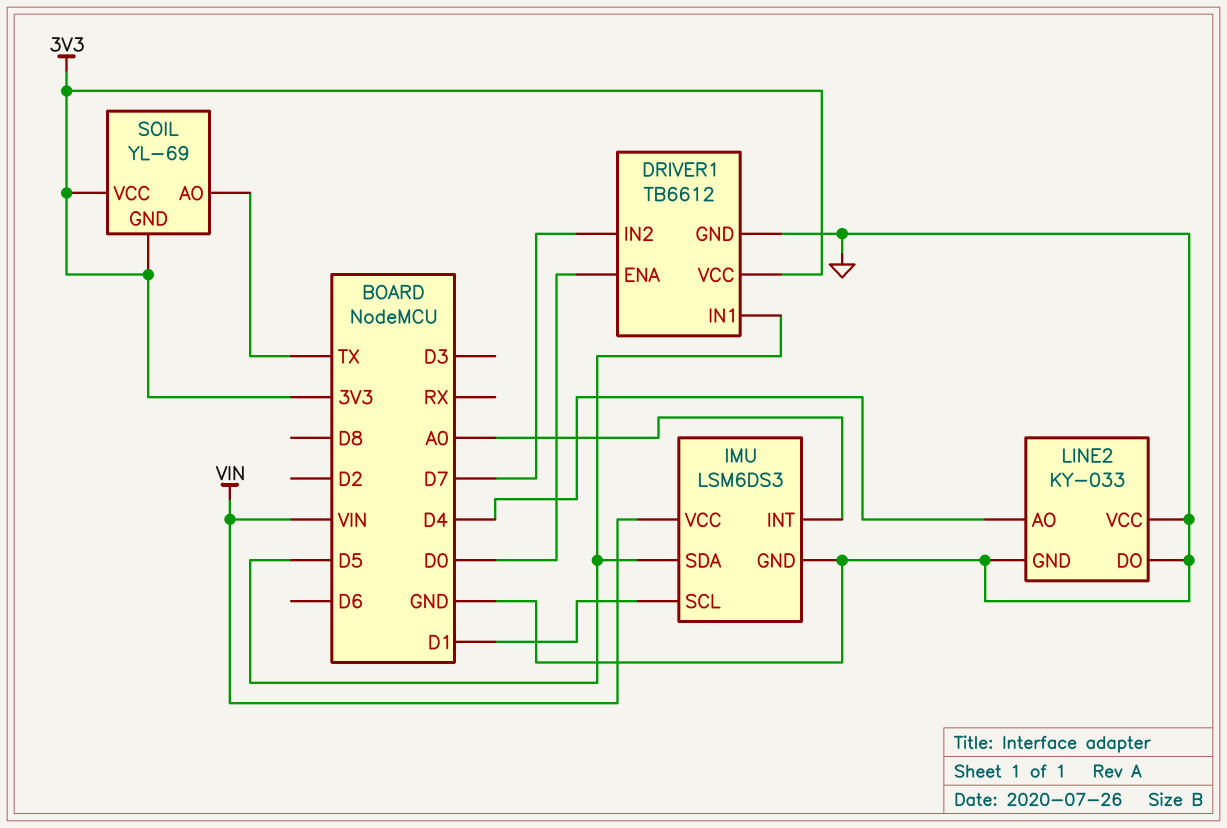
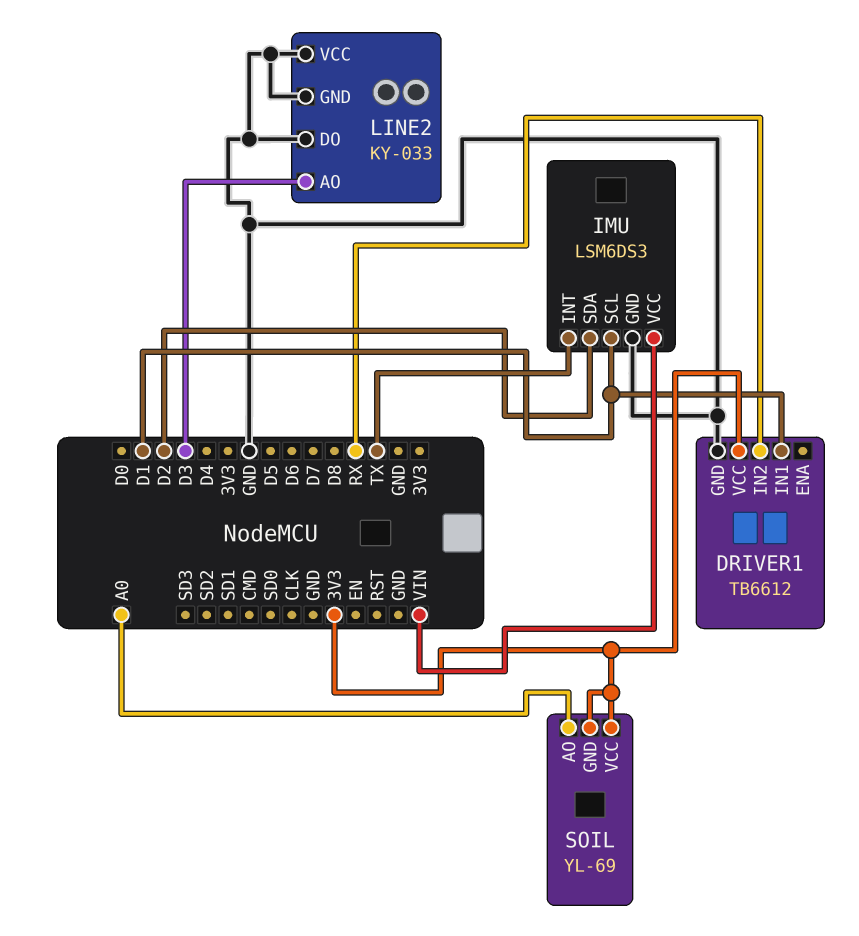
DRIVER1 pin ENA: D0 -> none
DRIVER1 pin IN1: D5 -> D1
DRIVER1 pin IN2: D7 -> RX
IMU pin INT: A0 -> TX
IMU pin SDA: D5 -> D2
LINE2 pin AO: D4 -> D3
SOIL pin AO: TX -> A0

